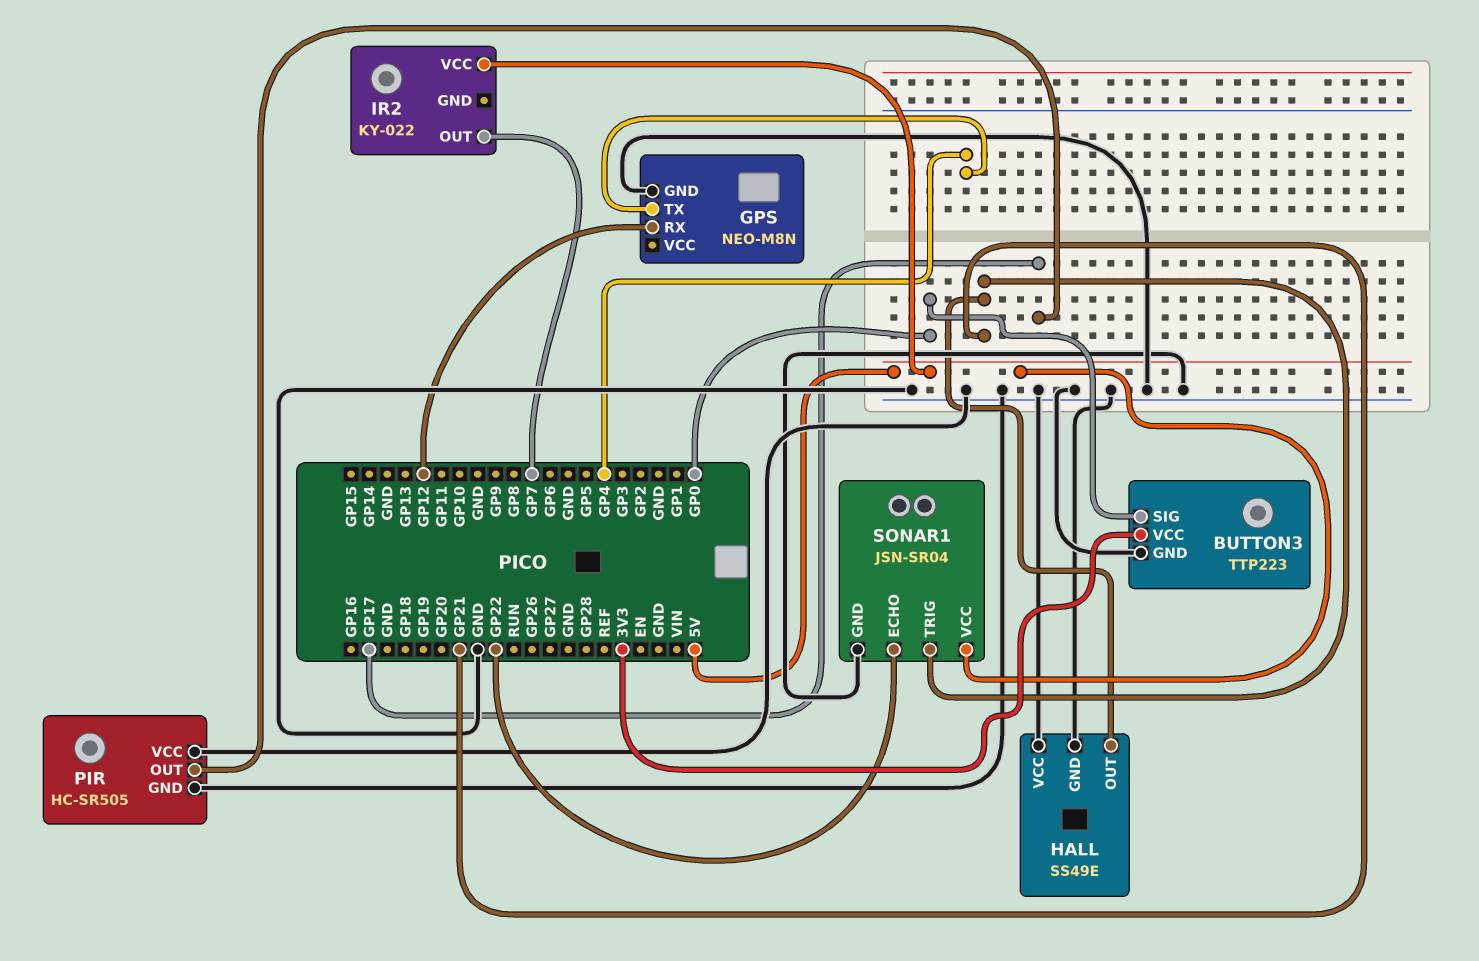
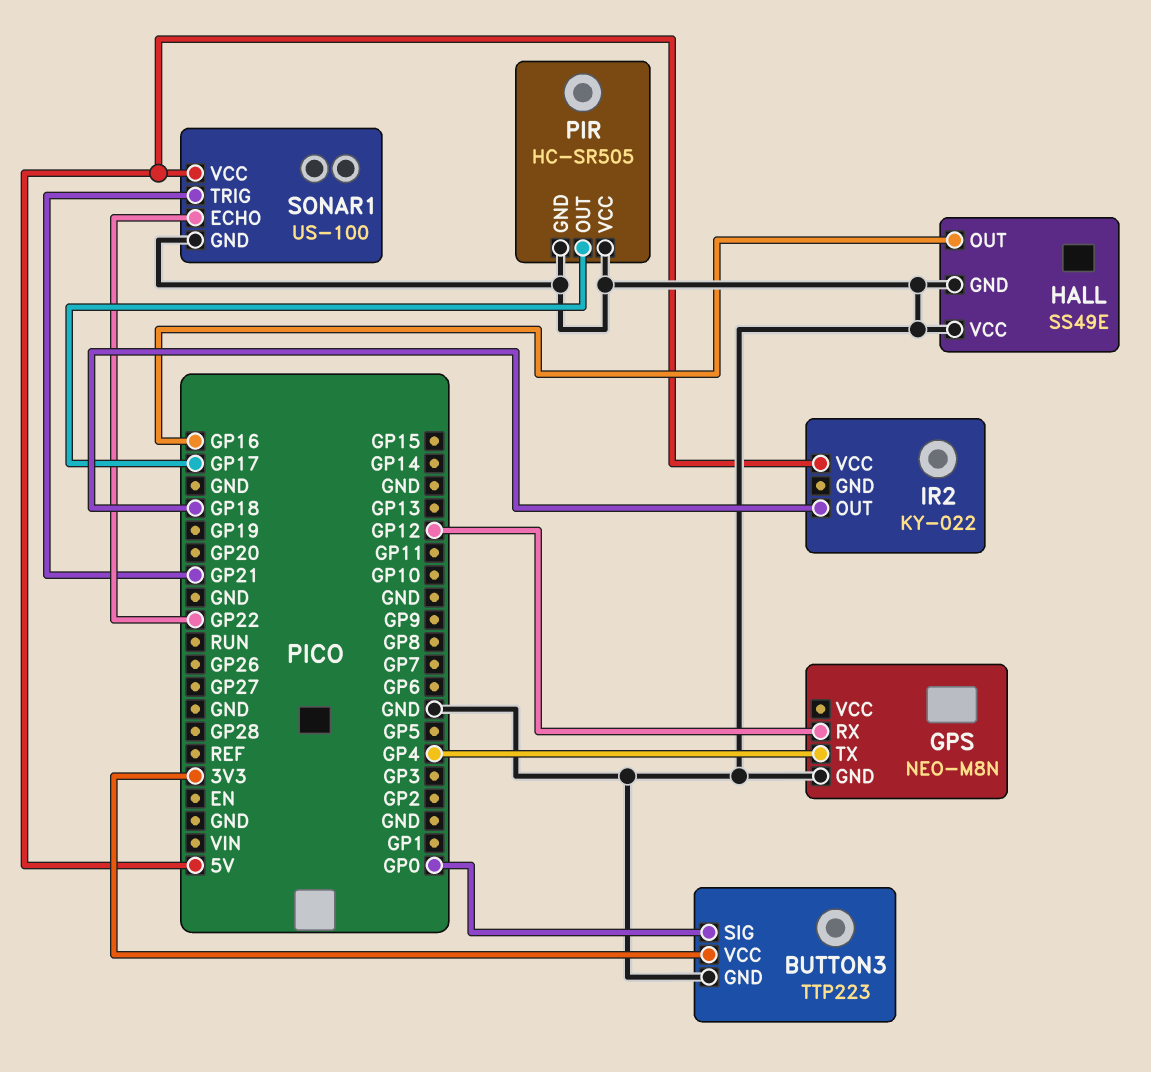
HALL pin OUT: GP21 -> GP16
IR2 pin OUT: GP7 -> GP18
SONAR1: JSN-SR04 -> US-100

